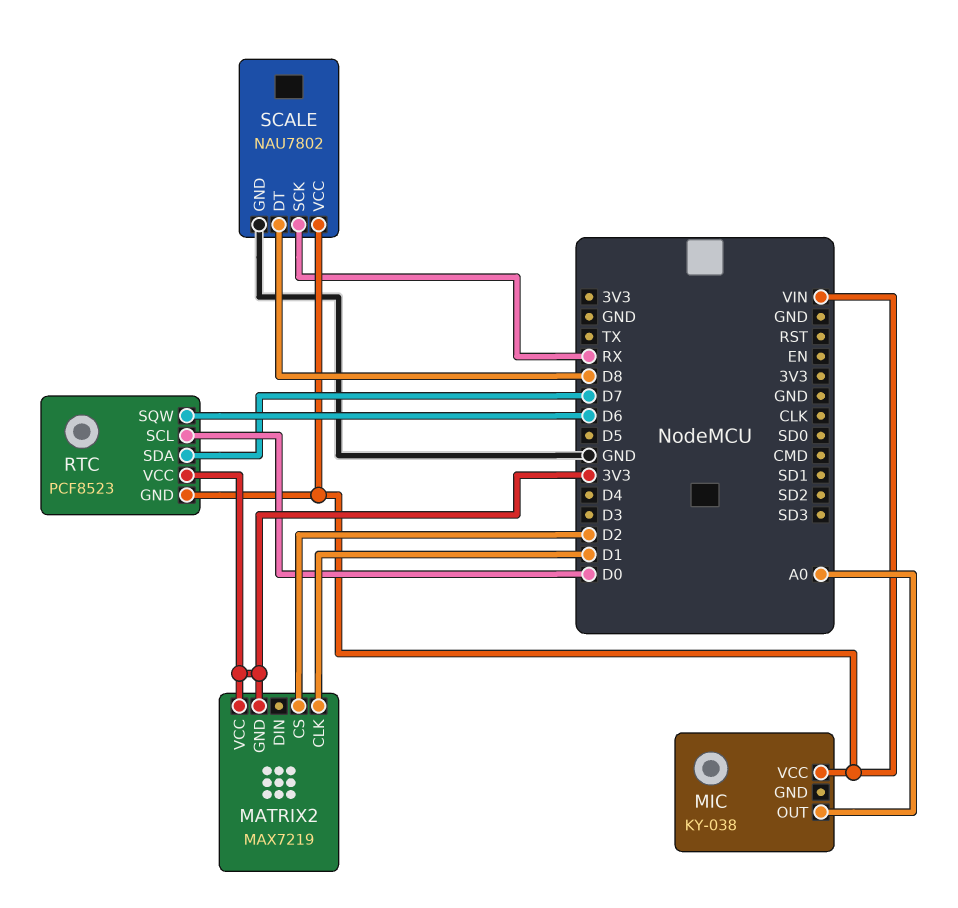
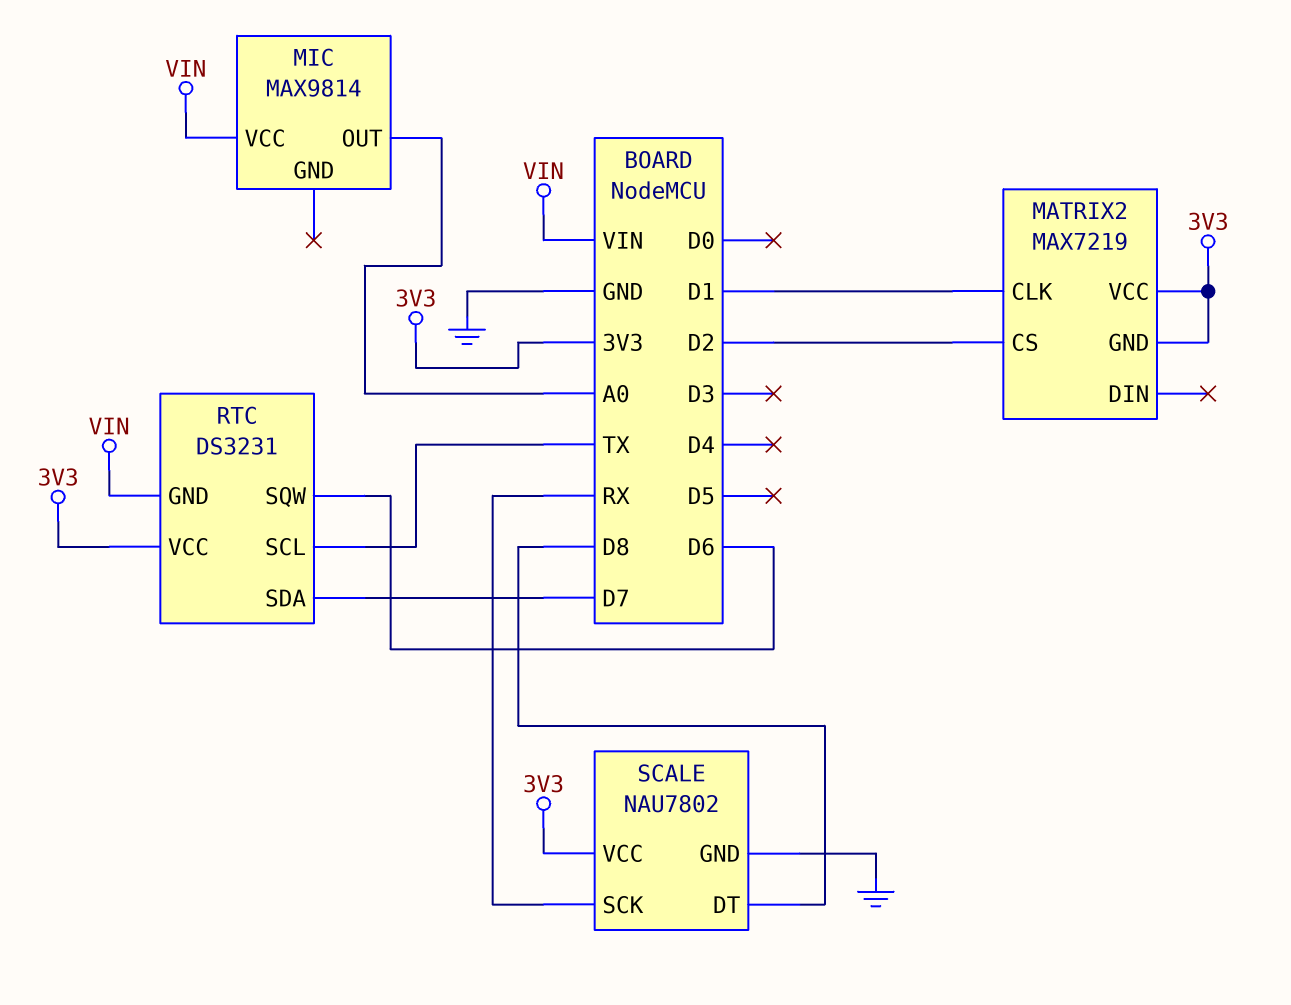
MIC: KY-038 -> MAX9814
RTC: PCF8523 -> DS3231
RTC pin SCL: D0 -> TX
SCALE pin VCC: VIN -> 3V3

